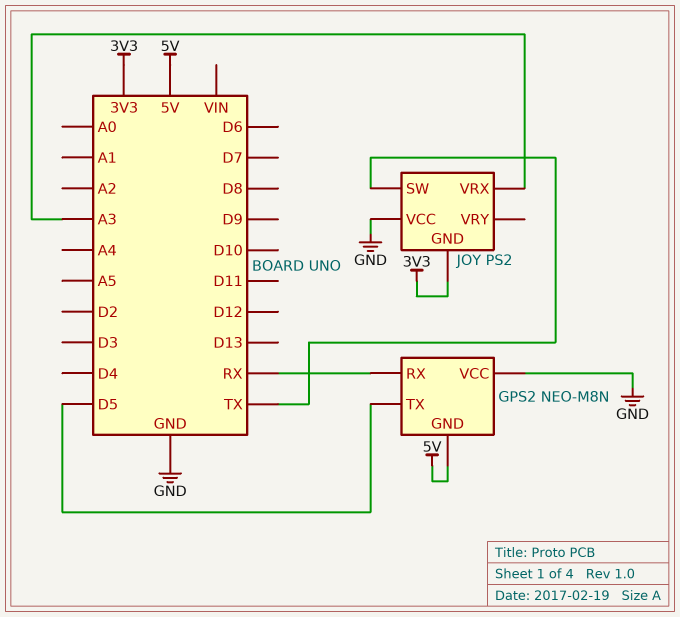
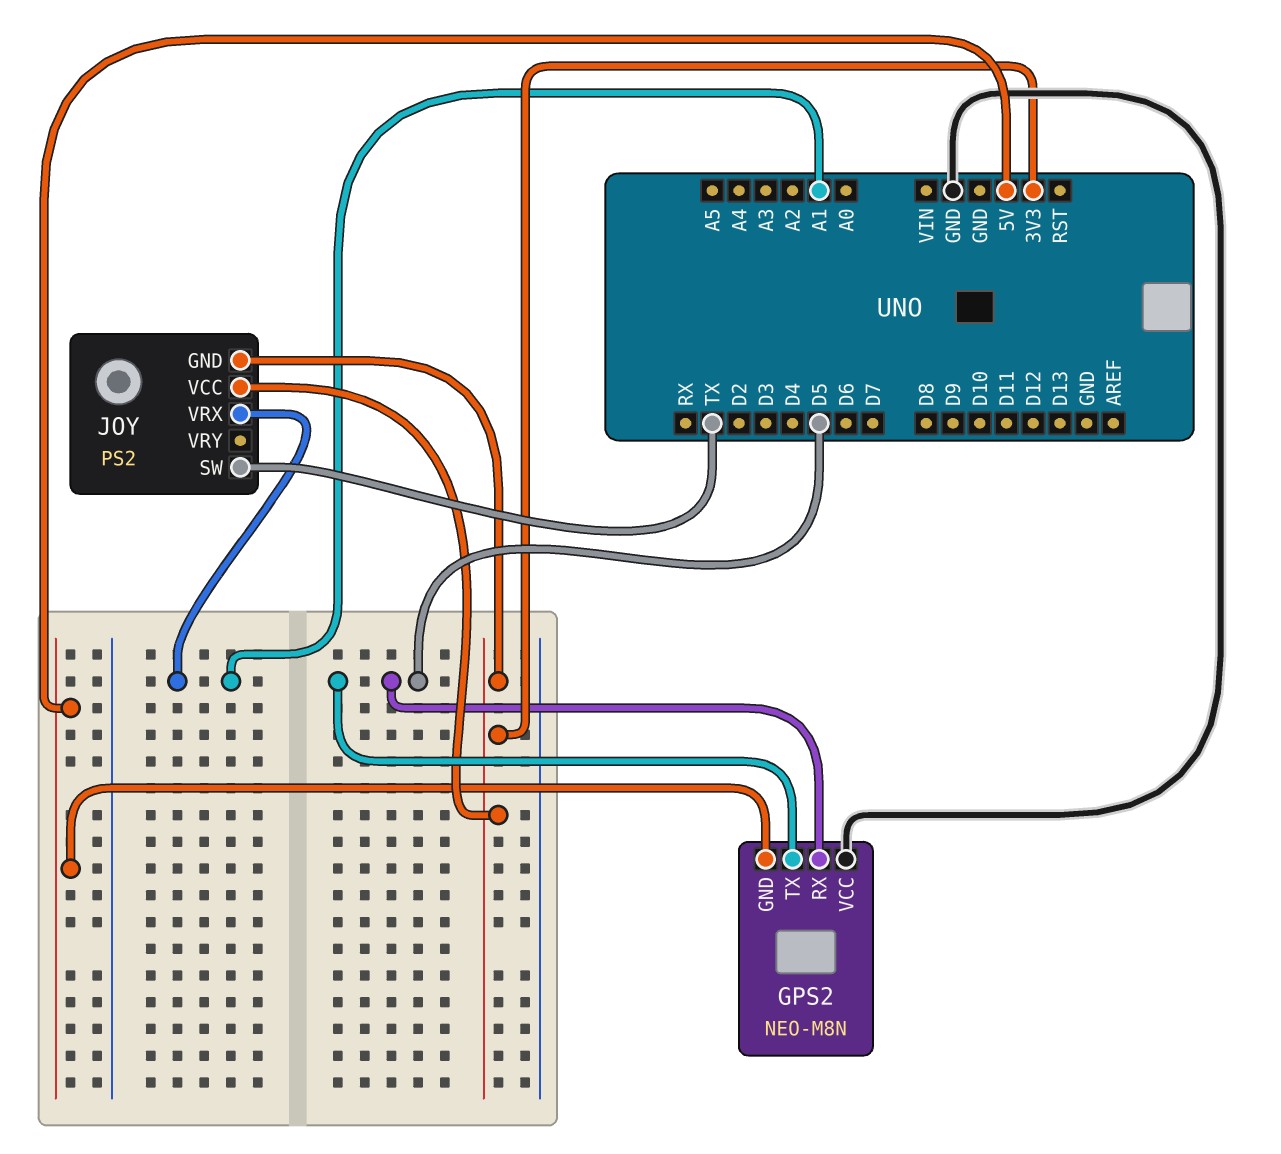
GPS2 pin RX: RX -> D5
JOY pin VCC: GND -> 3V3
JOY pin VRX: A3 -> A1

